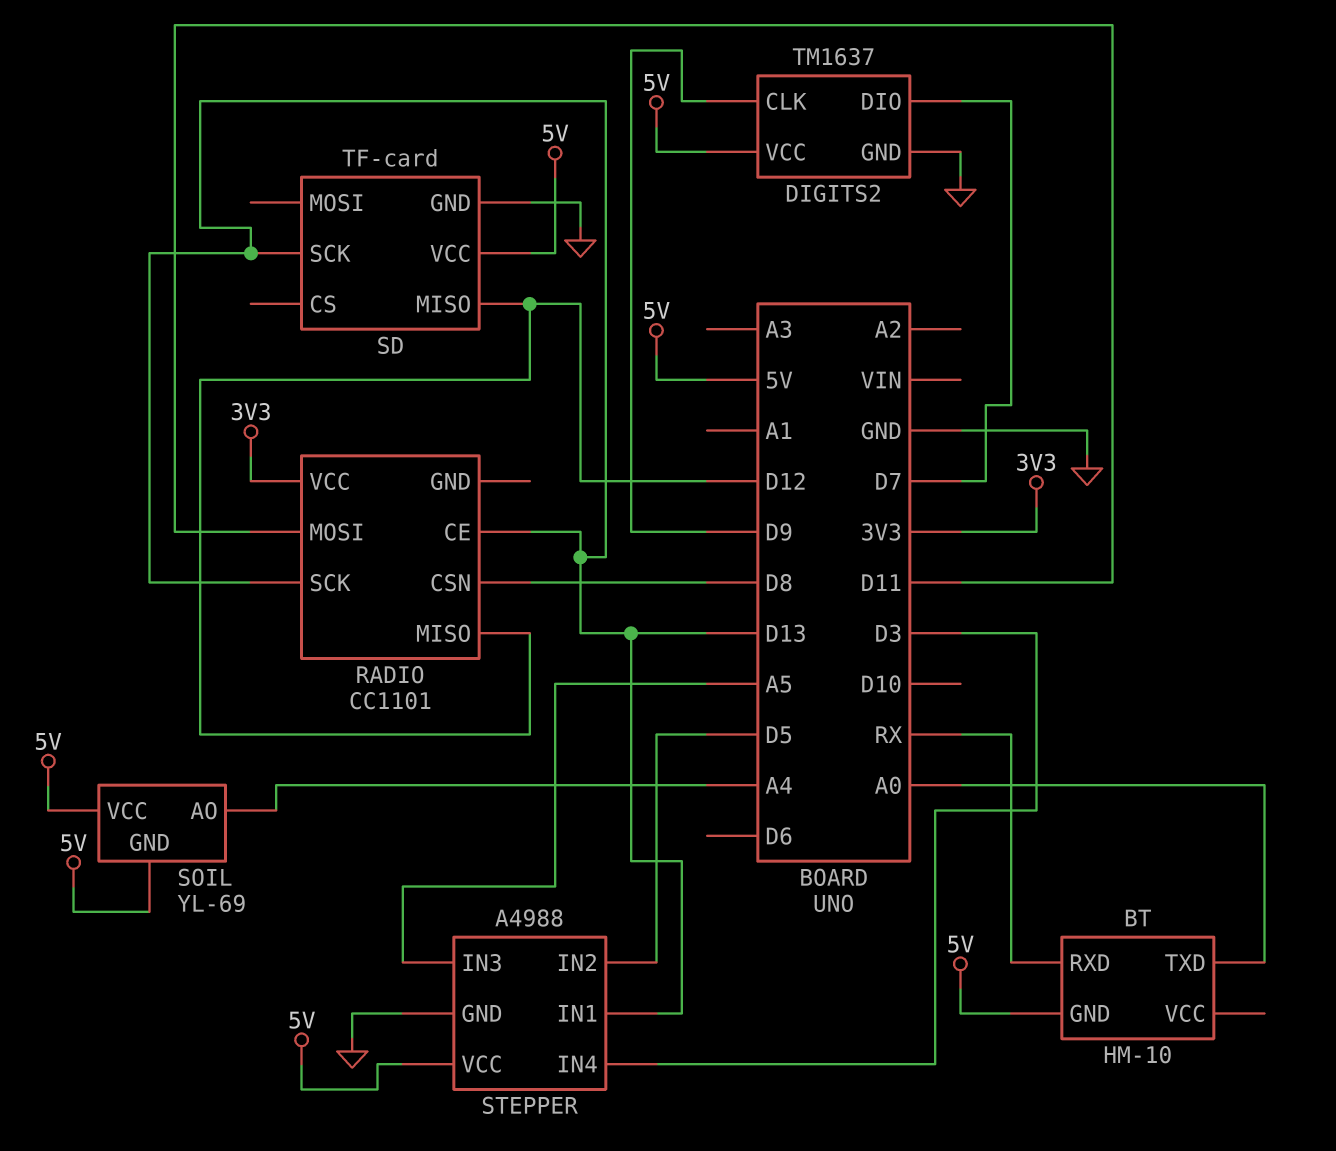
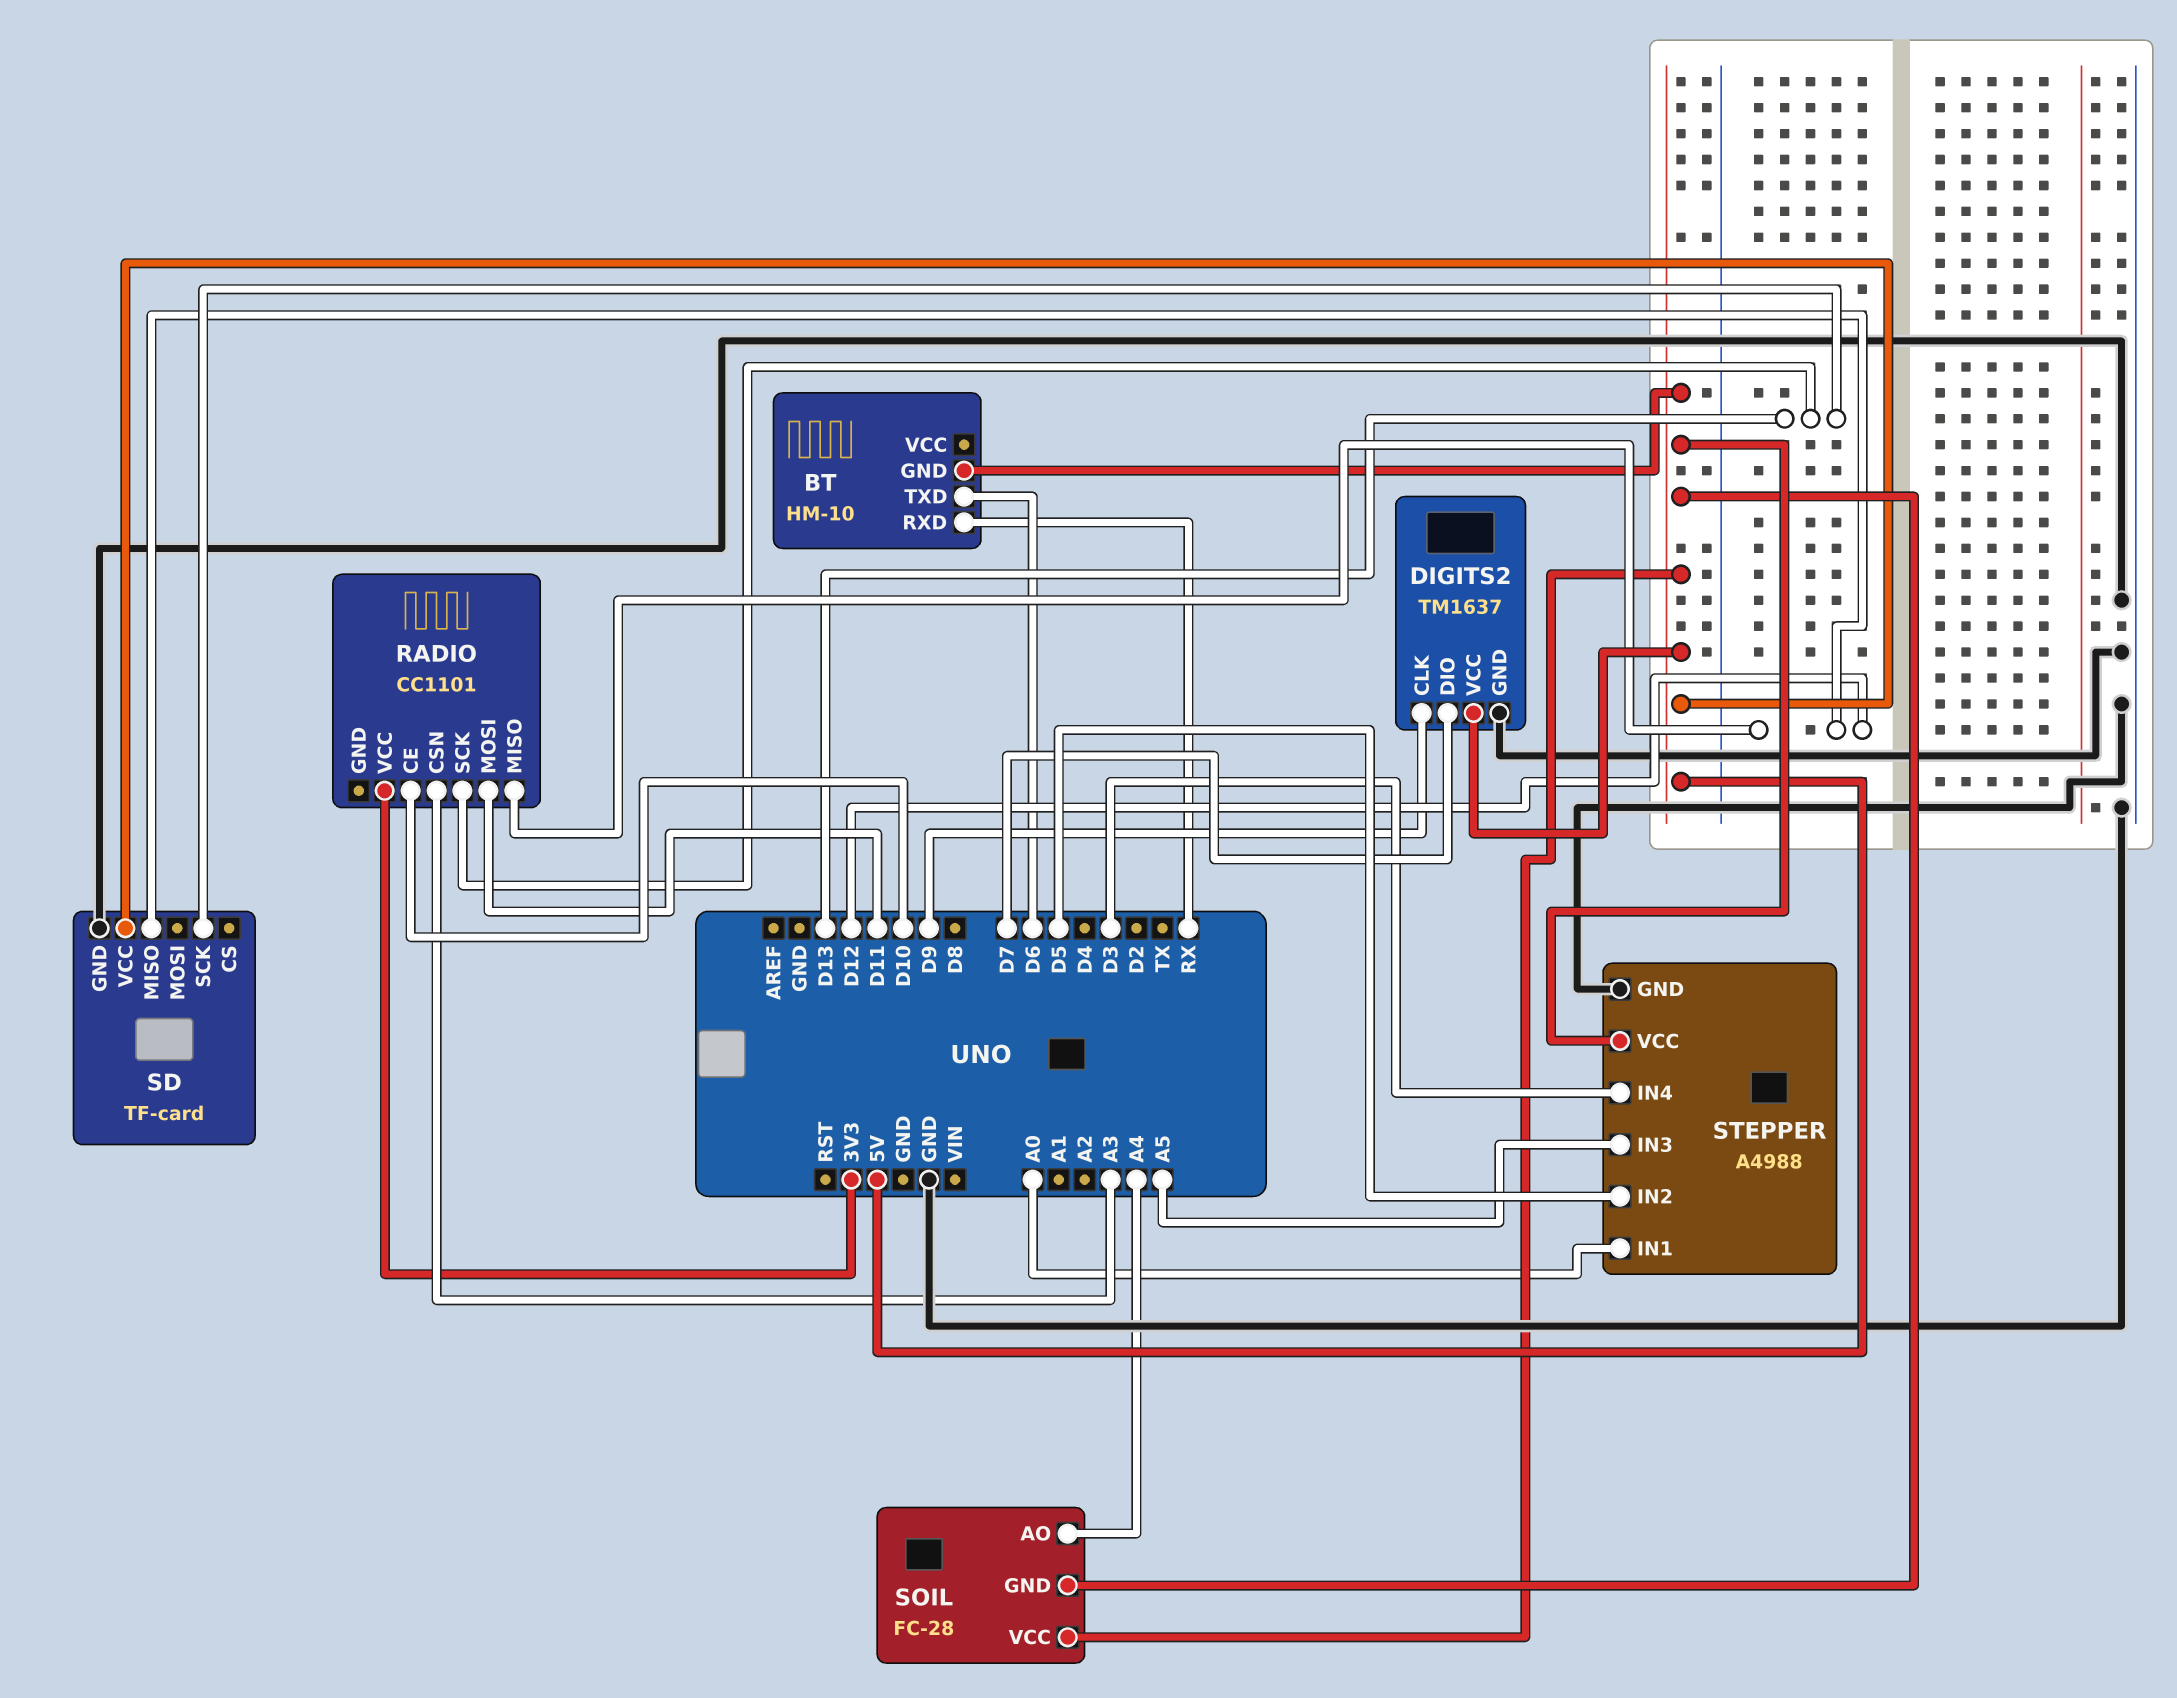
BT pin TXD: A0 -> D6
RADIO pin CE: D13 -> D10
RADIO pin CSN: D8 -> A3
SOIL: YL-69 -> FC-28
STEPPER pin IN1: D13 -> A0

